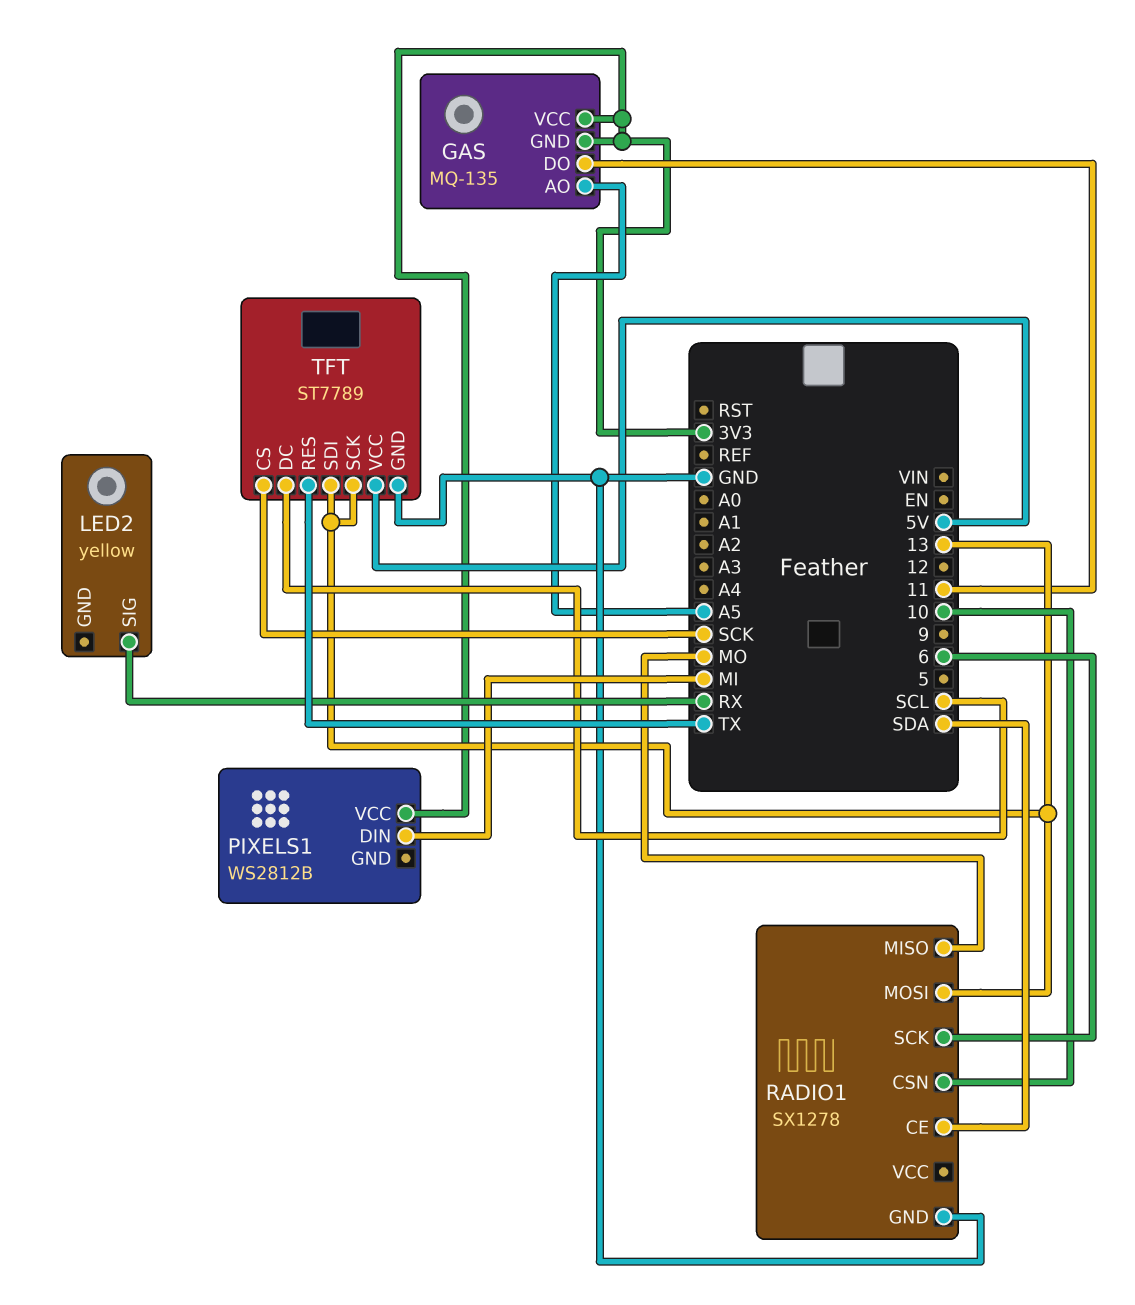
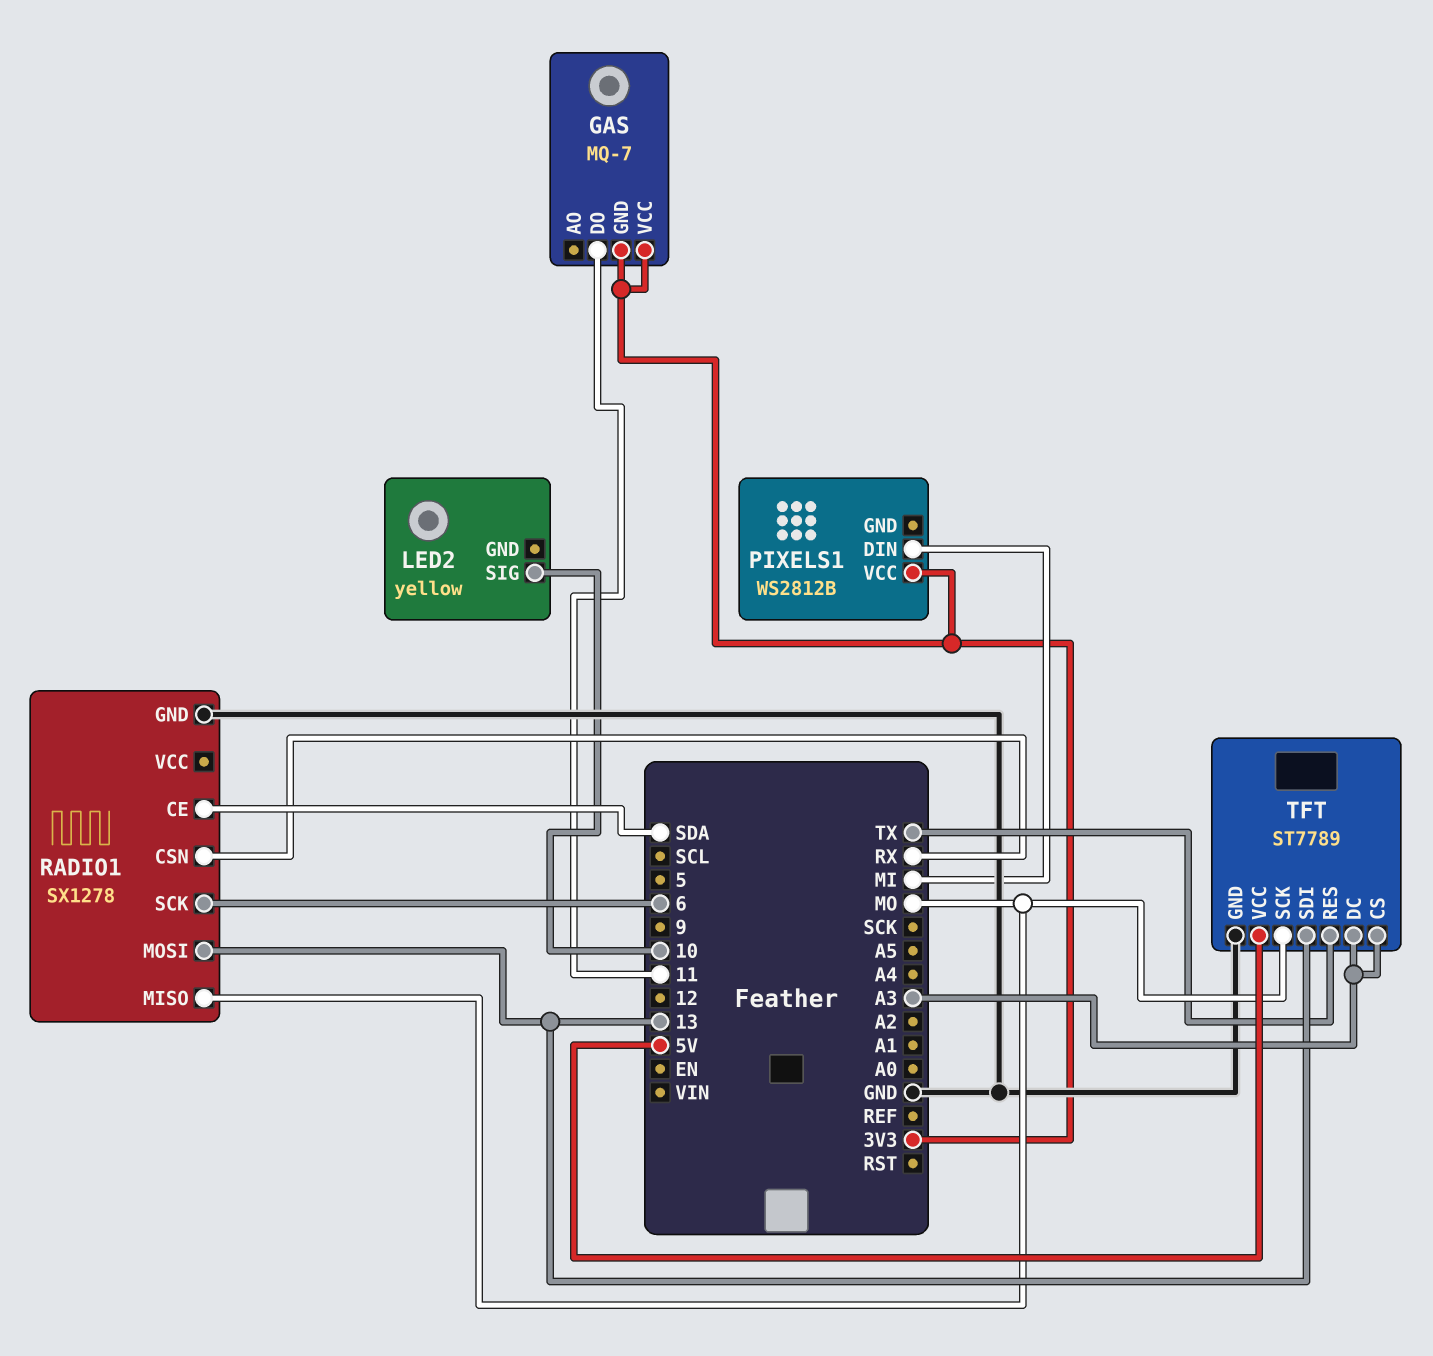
GAS: MQ-135 -> MQ-7
GAS pin AO: A5 -> none
LED2 pin SIG: RX -> 10
RADIO1 pin CSN: 10 -> RX
TFT pin CS: SCK -> A3
TFT pin DC: SCL -> A3
TFT pin SCK: 13 -> MO

